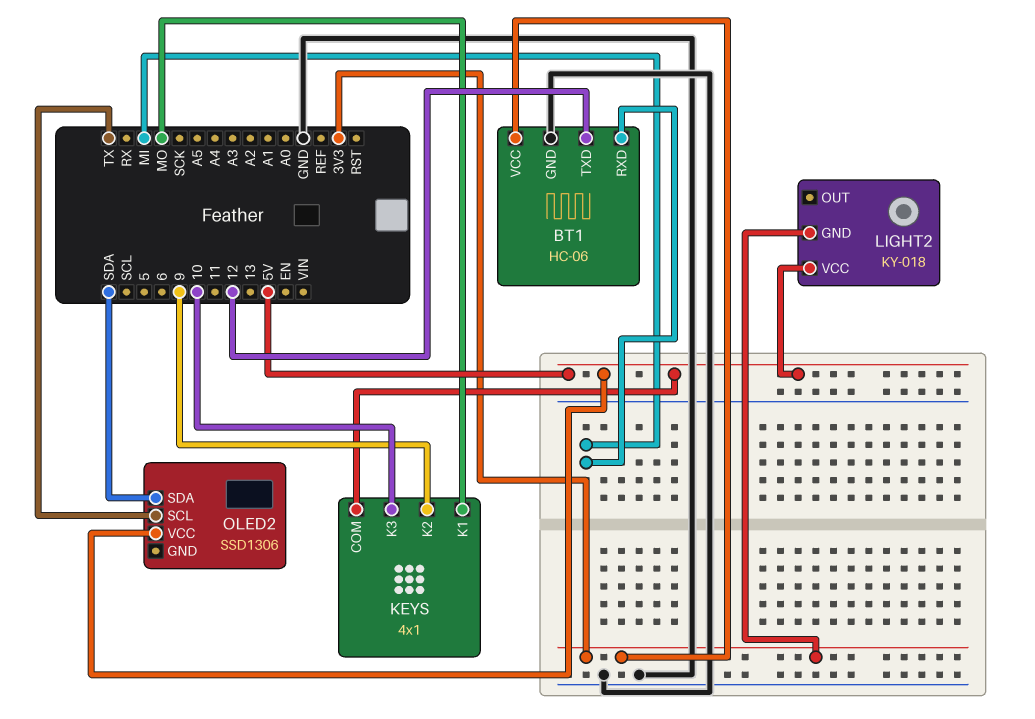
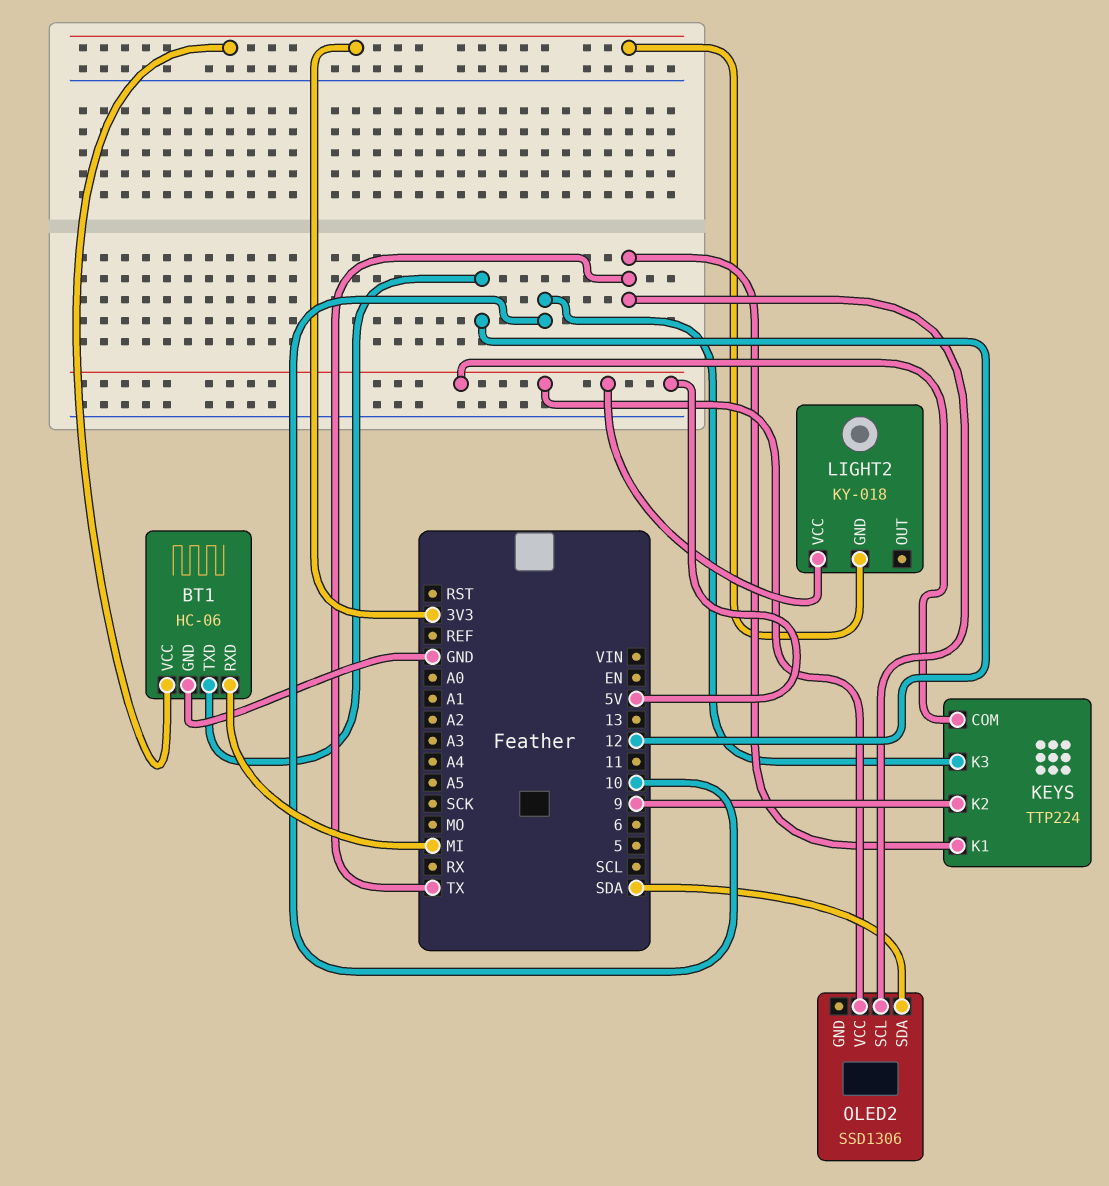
KEYS: 4x1 -> TTP224
KEYS pin K1: MO -> TX

